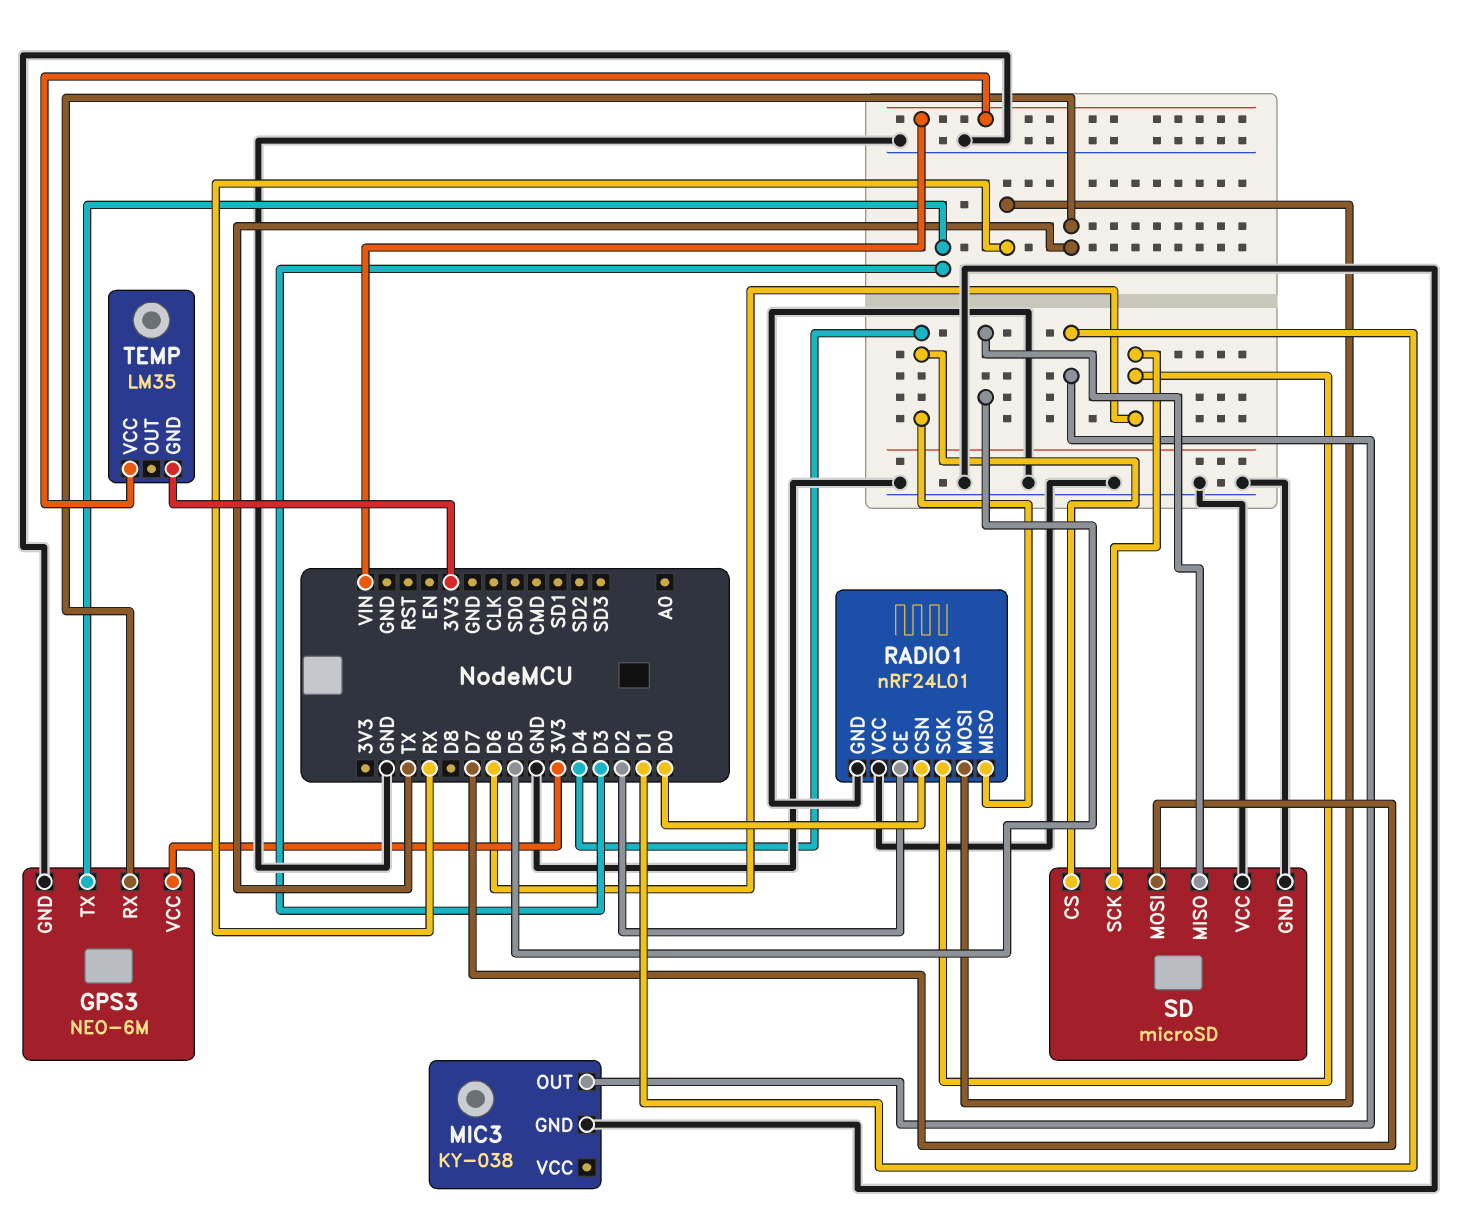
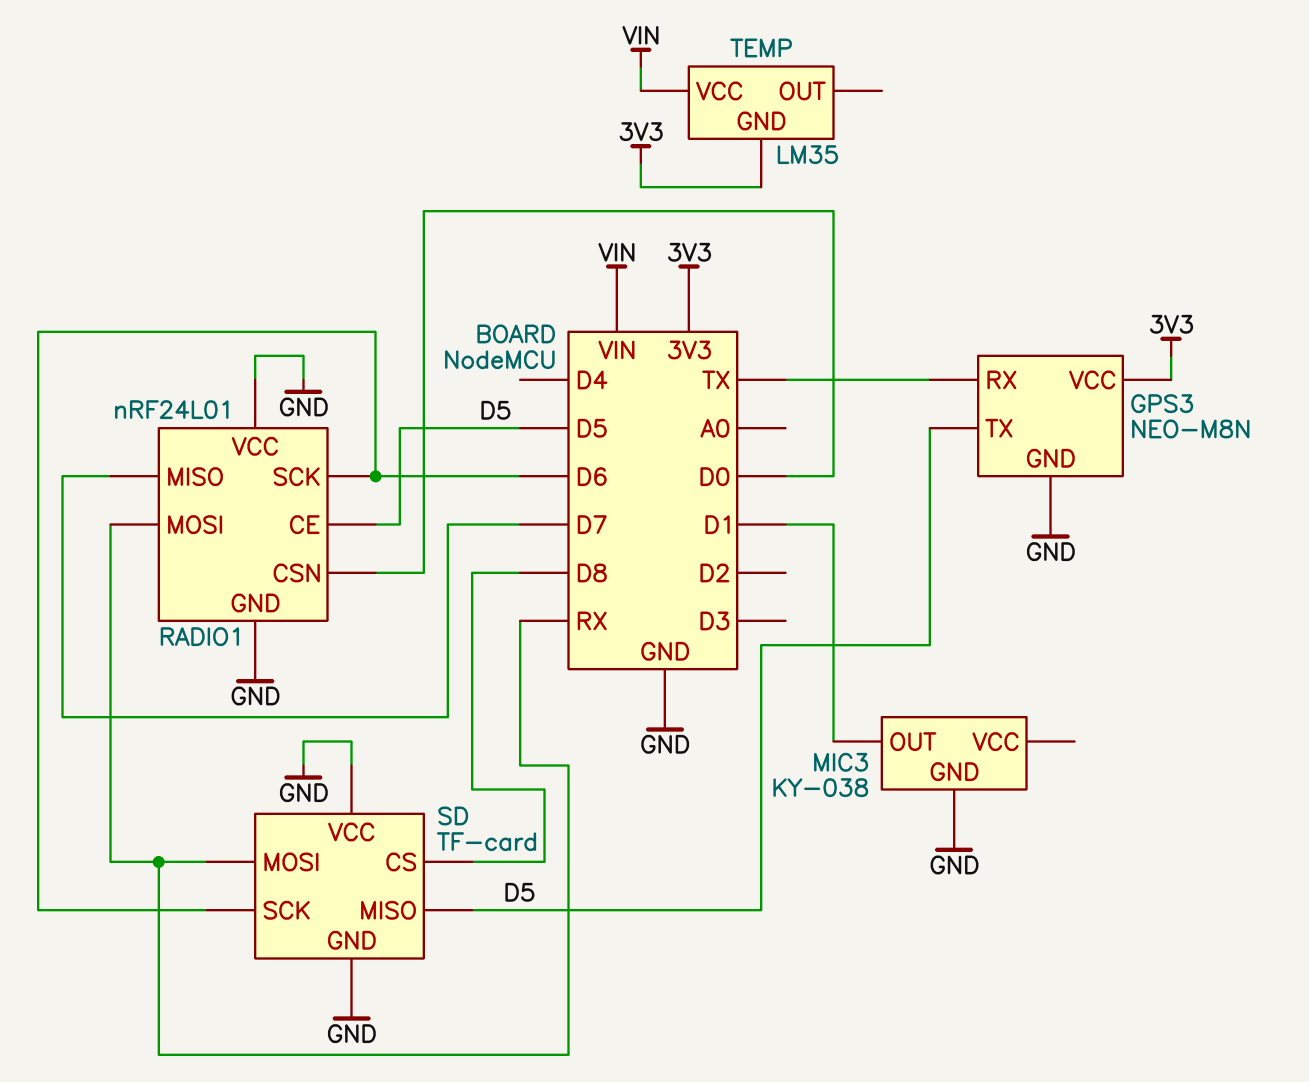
GPS3: NEO-6M -> NEO-M8N
GPS3 pin TX: D3 -> D5
RADIO1 pin CE: D2 -> D5
RADIO1 pin MISO: D4 -> D7
SD: microSD -> TF-card
SD pin CS: D4 -> D8
SD pin MOSI: D7 -> RX

